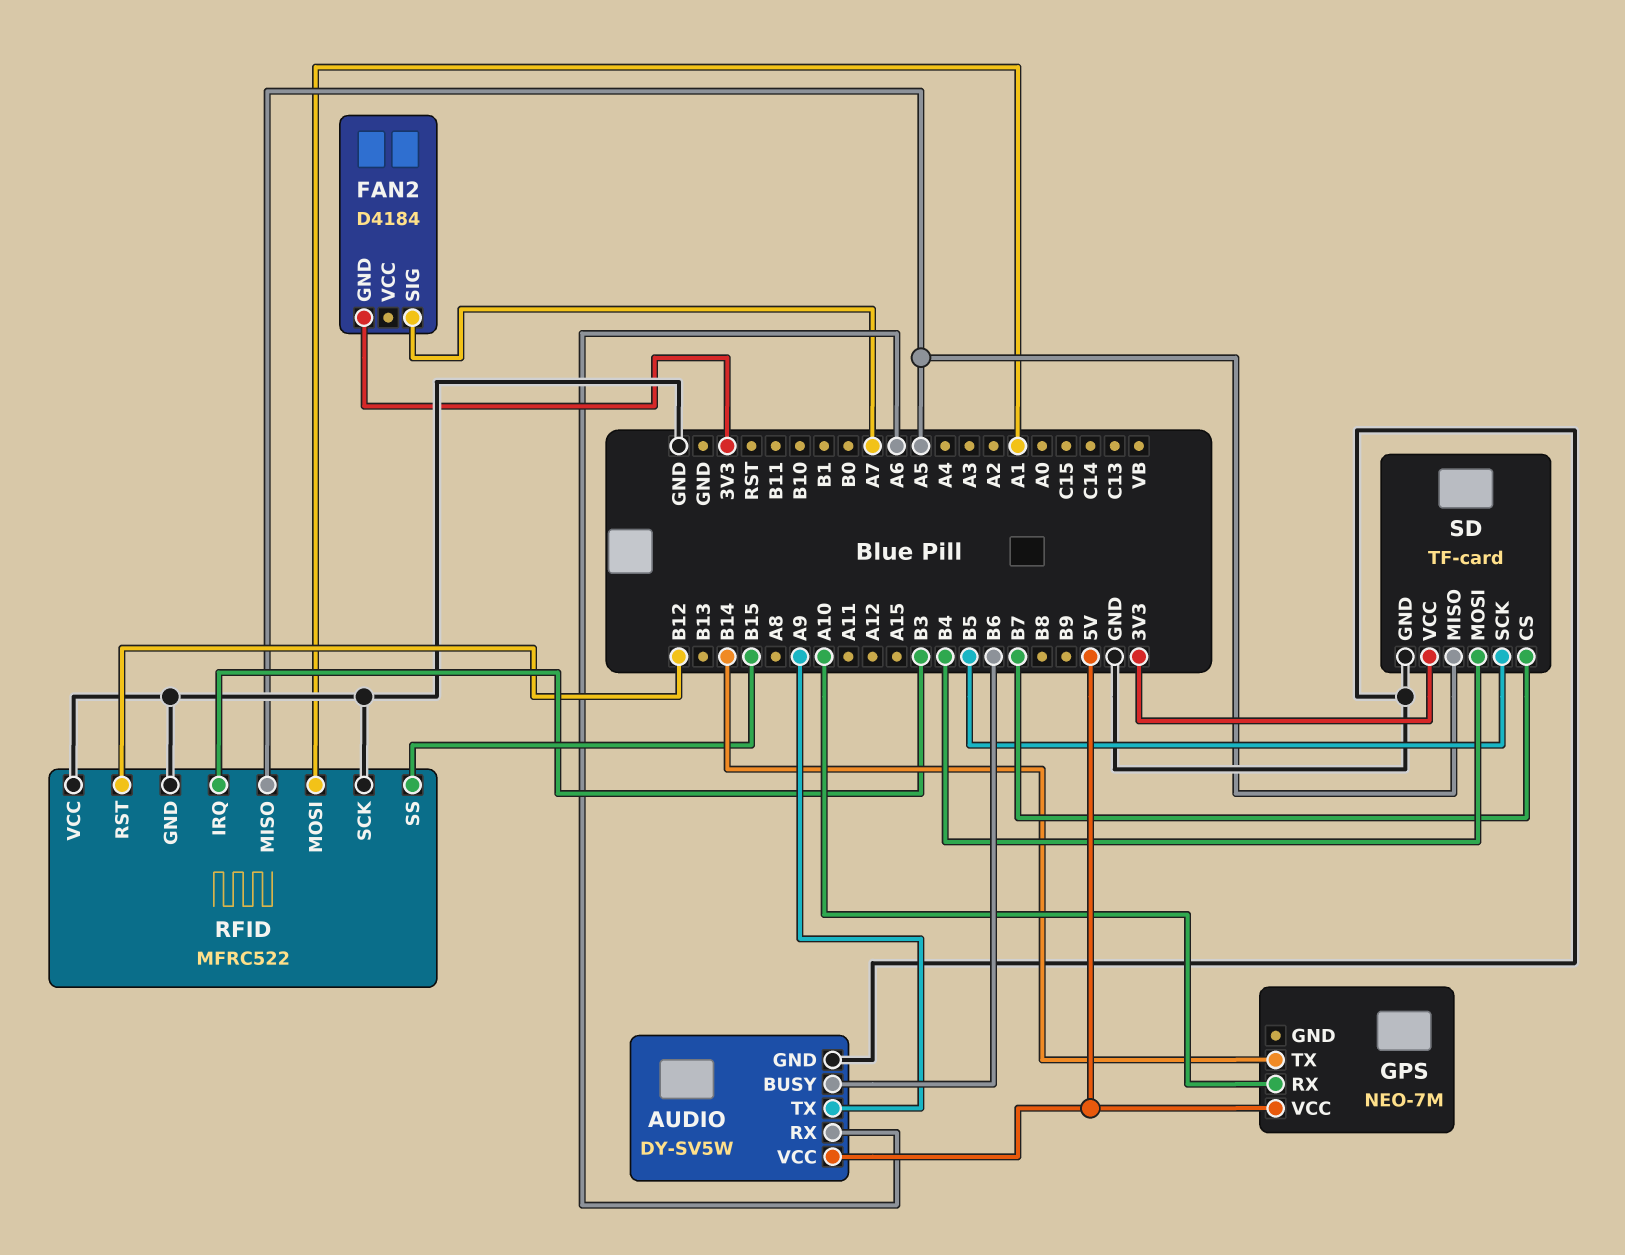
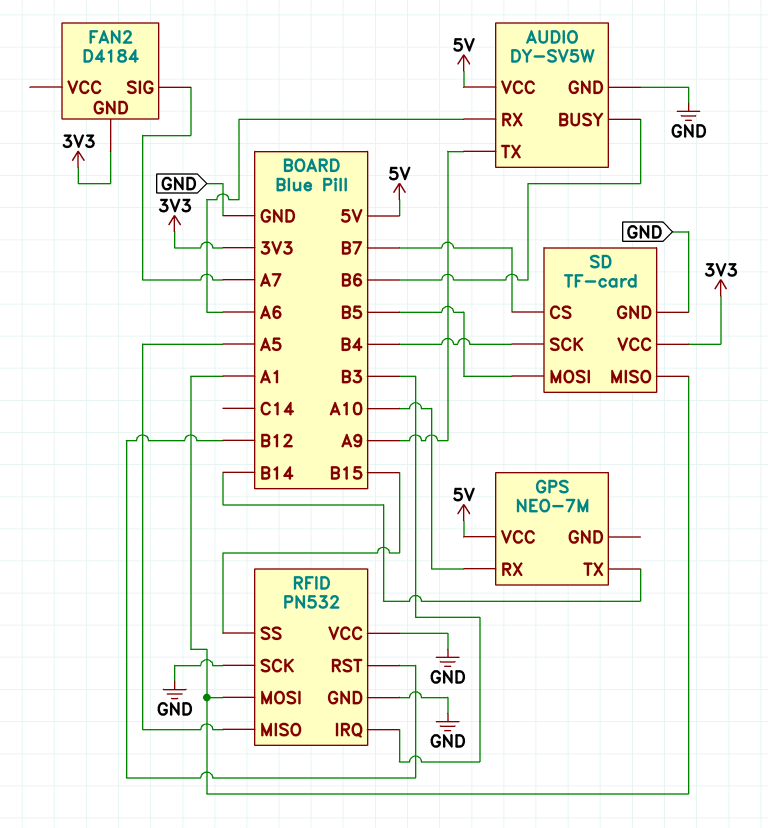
RFID: MFRC522 -> PN532
SD pin MISO: A5 -> A1
SD pin MOSI: B4 -> B5
SD pin SCK: B5 -> B4

